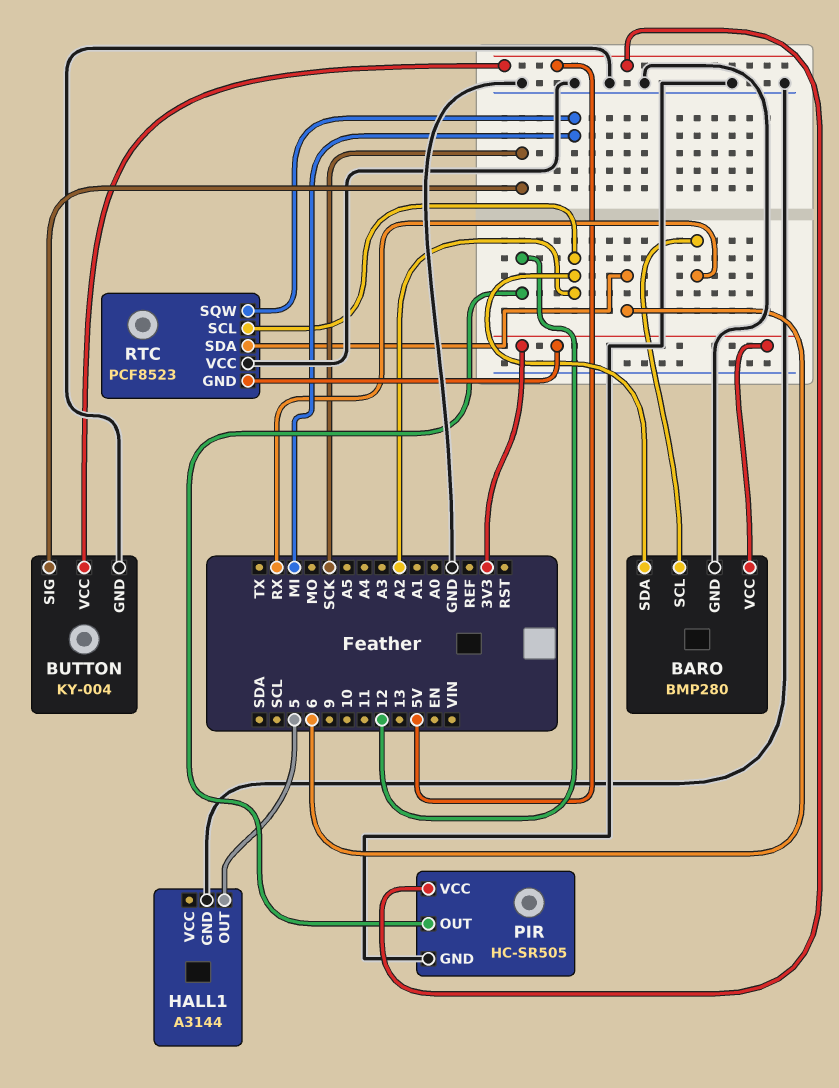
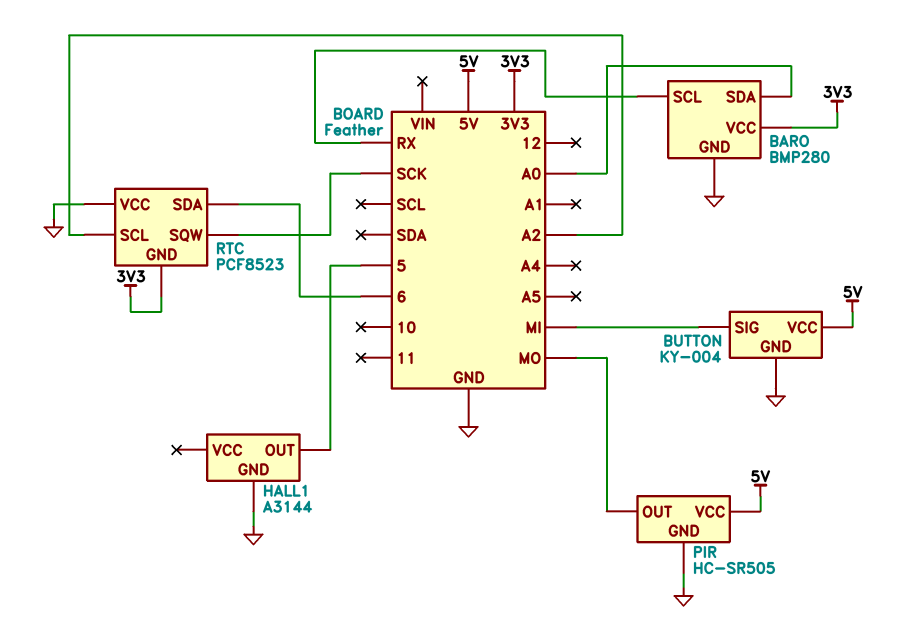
BARO pin SDA: A2 -> A0
BUTTON pin SIG: SCK -> MI
PIR pin OUT: 12 -> MO
RTC pin SQW: MI -> SCK

